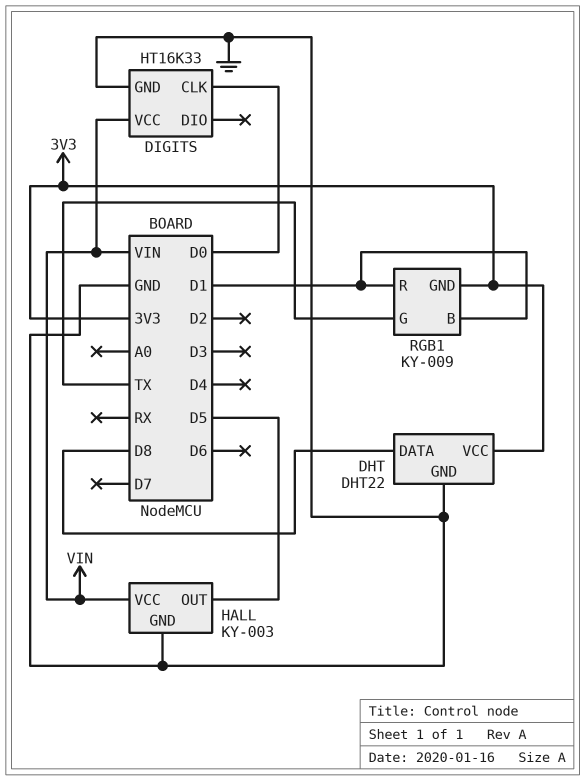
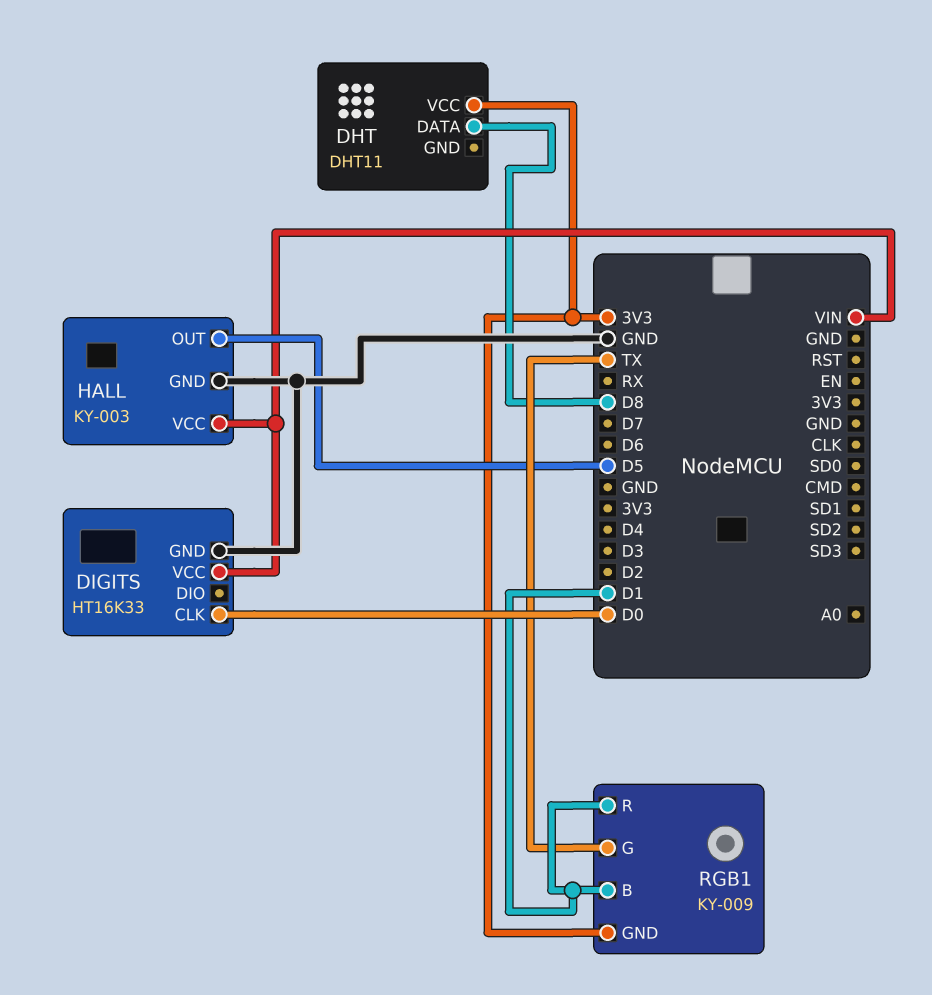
DHT: DHT22 -> DHT11
DHT pin GND: GND -> none

